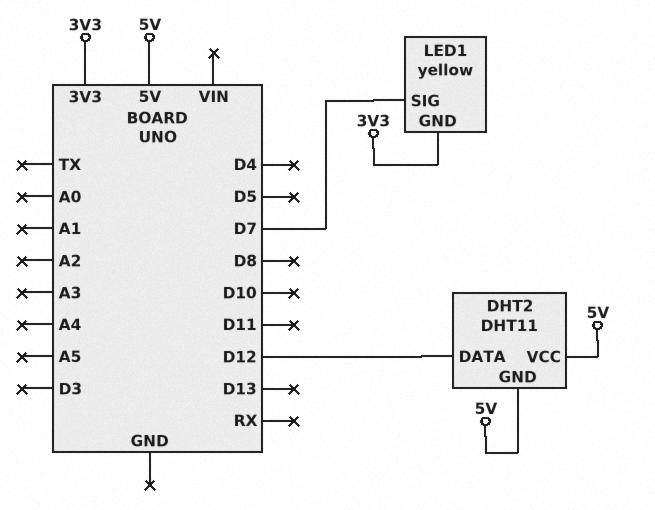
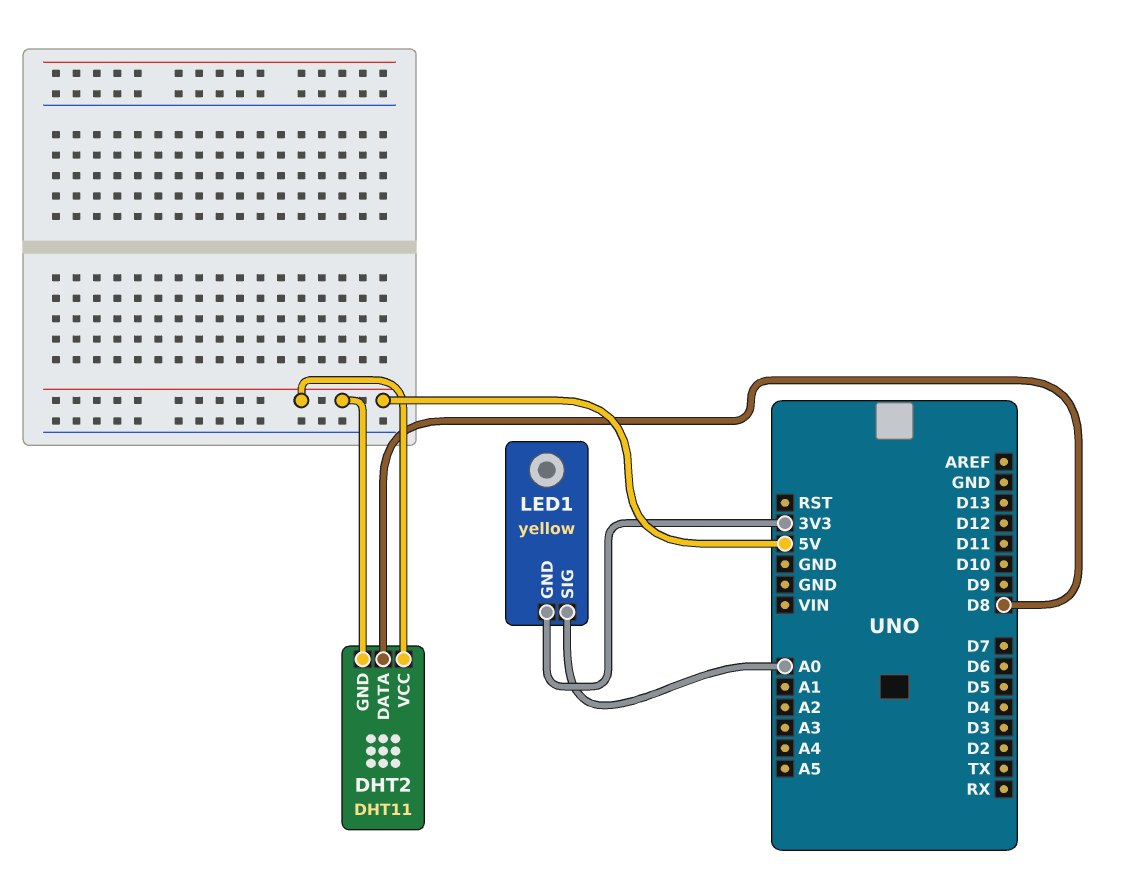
DHT2 pin DATA: D12 -> D8
LED1 pin SIG: D7 -> A0

